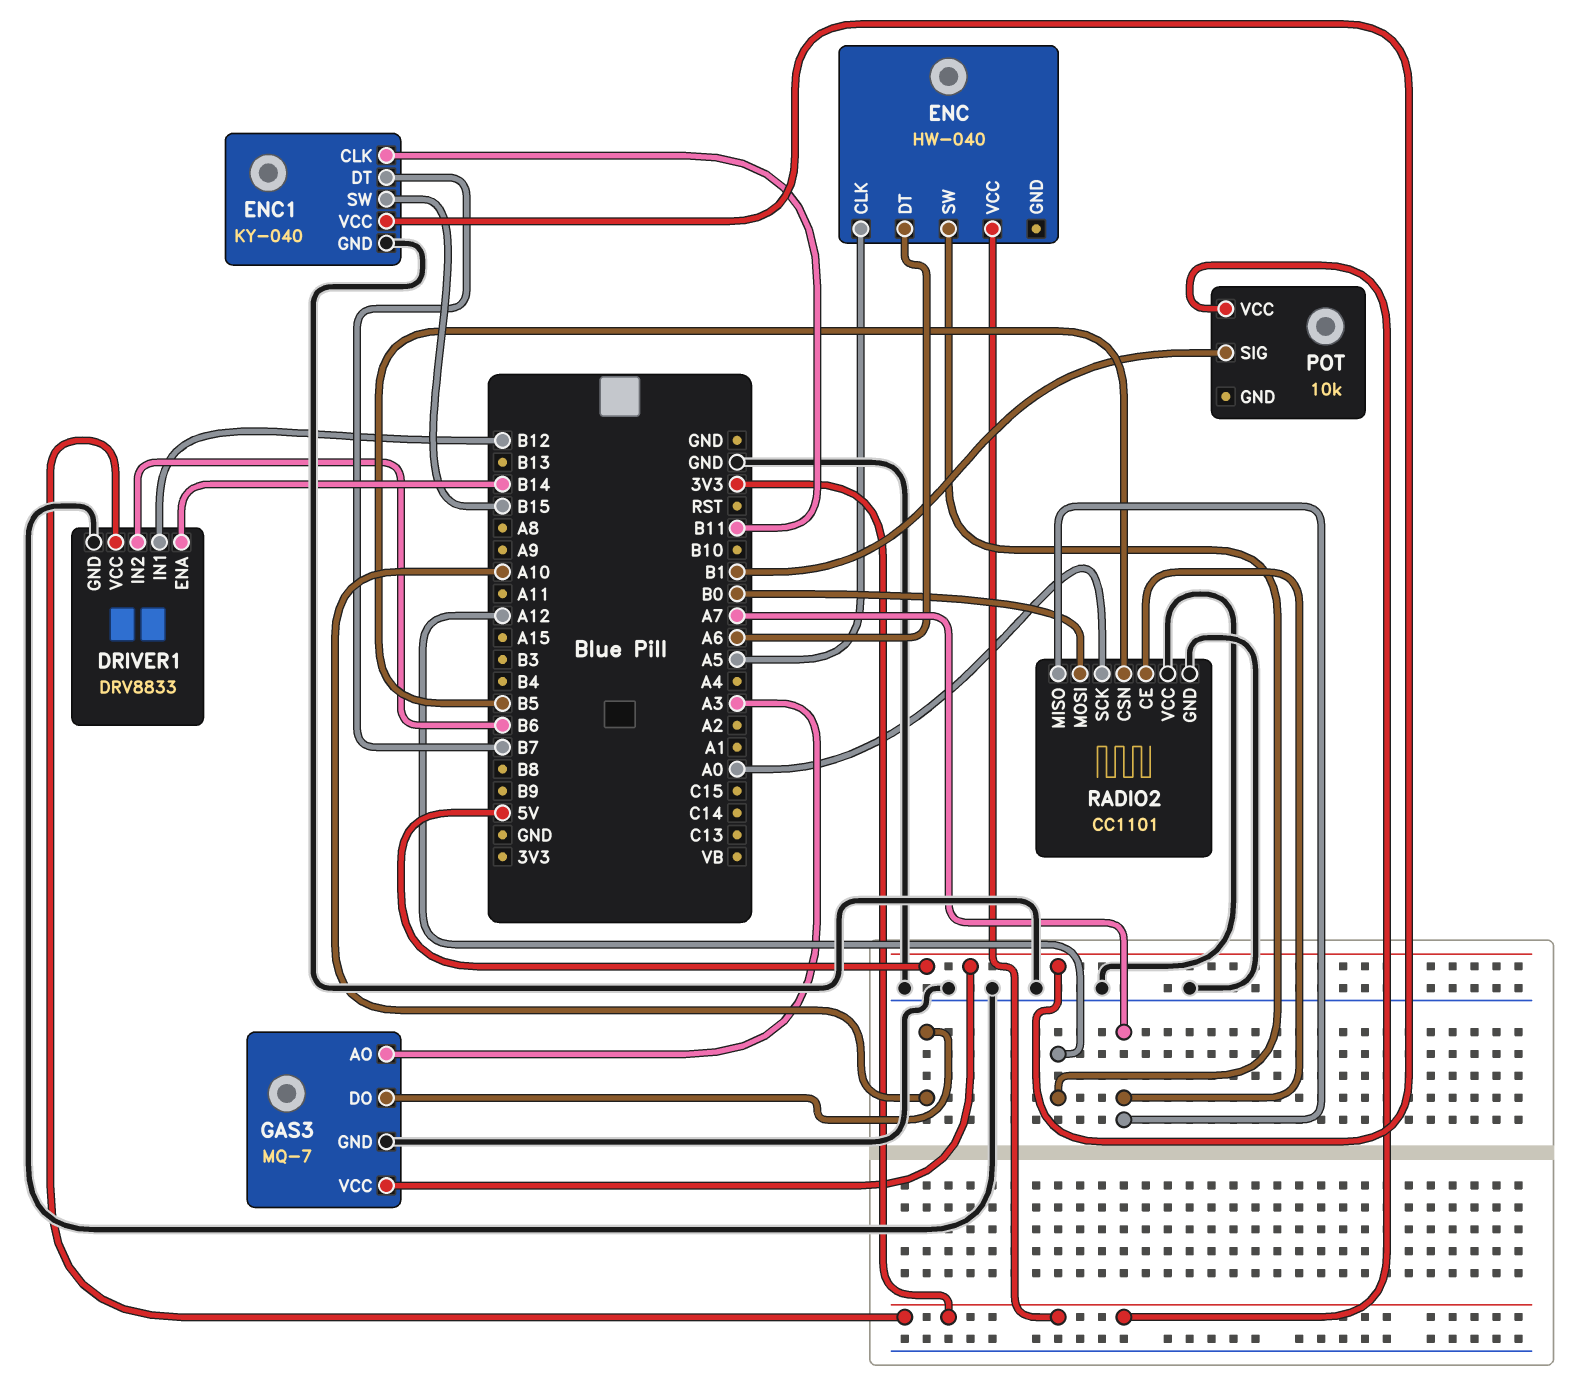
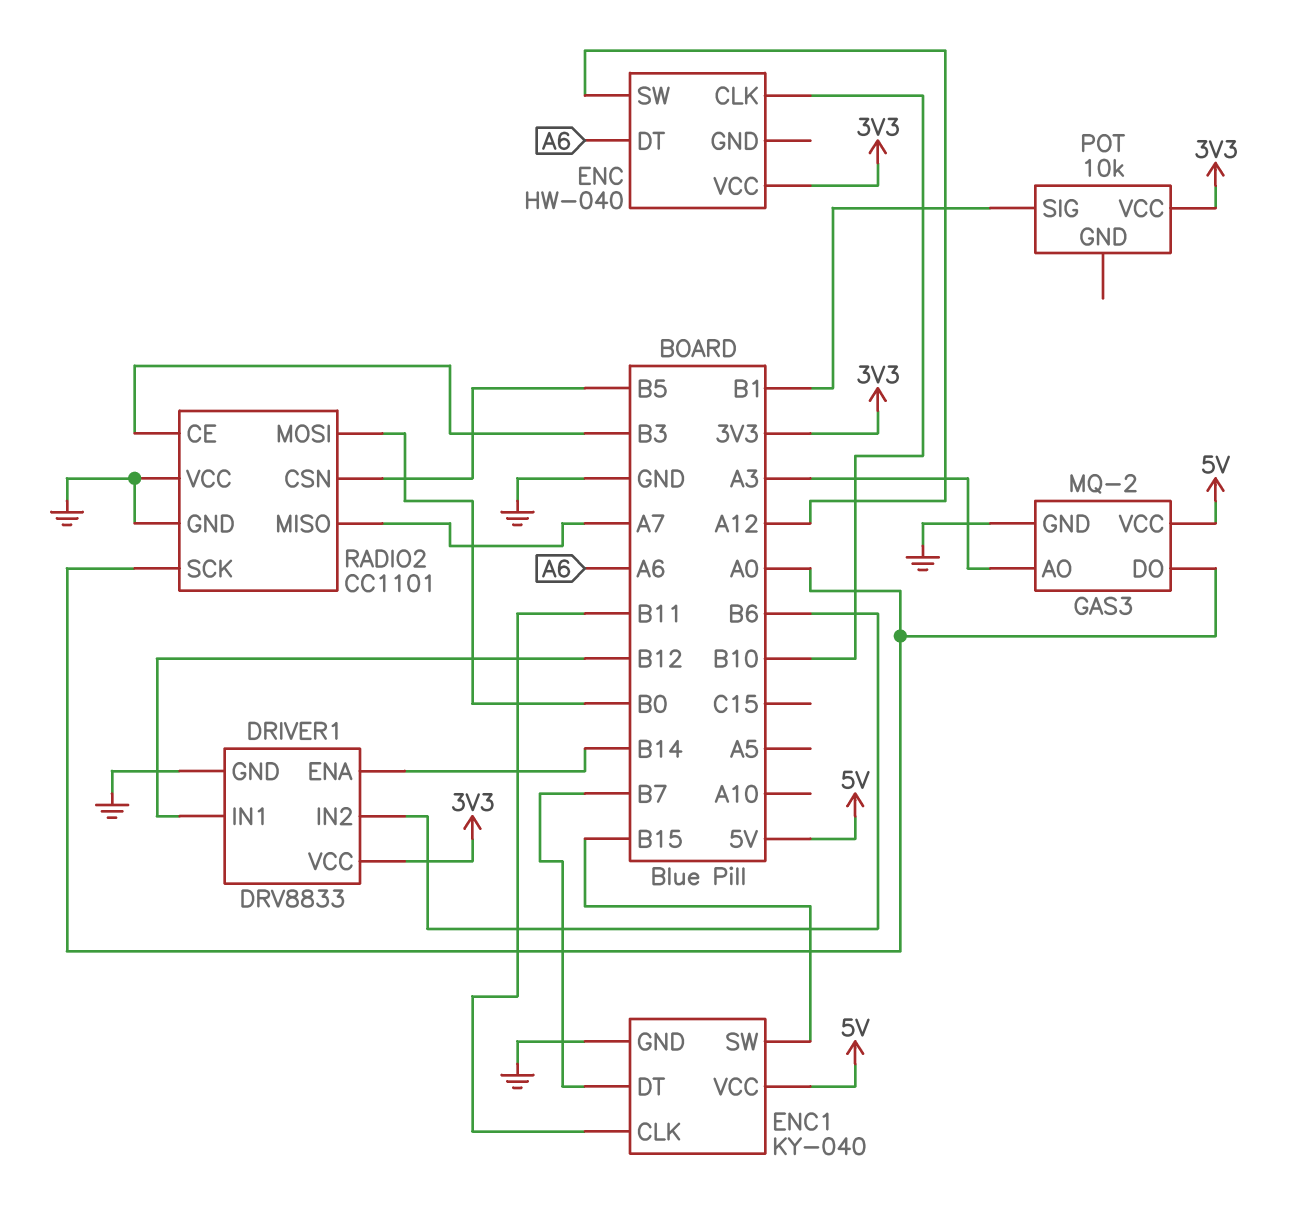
ENC pin CLK: A5 -> B10
GAS3: MQ-7 -> MQ-2
GAS3 pin DO: A10 -> A0
RADIO2 pin CE: A7 -> B3

